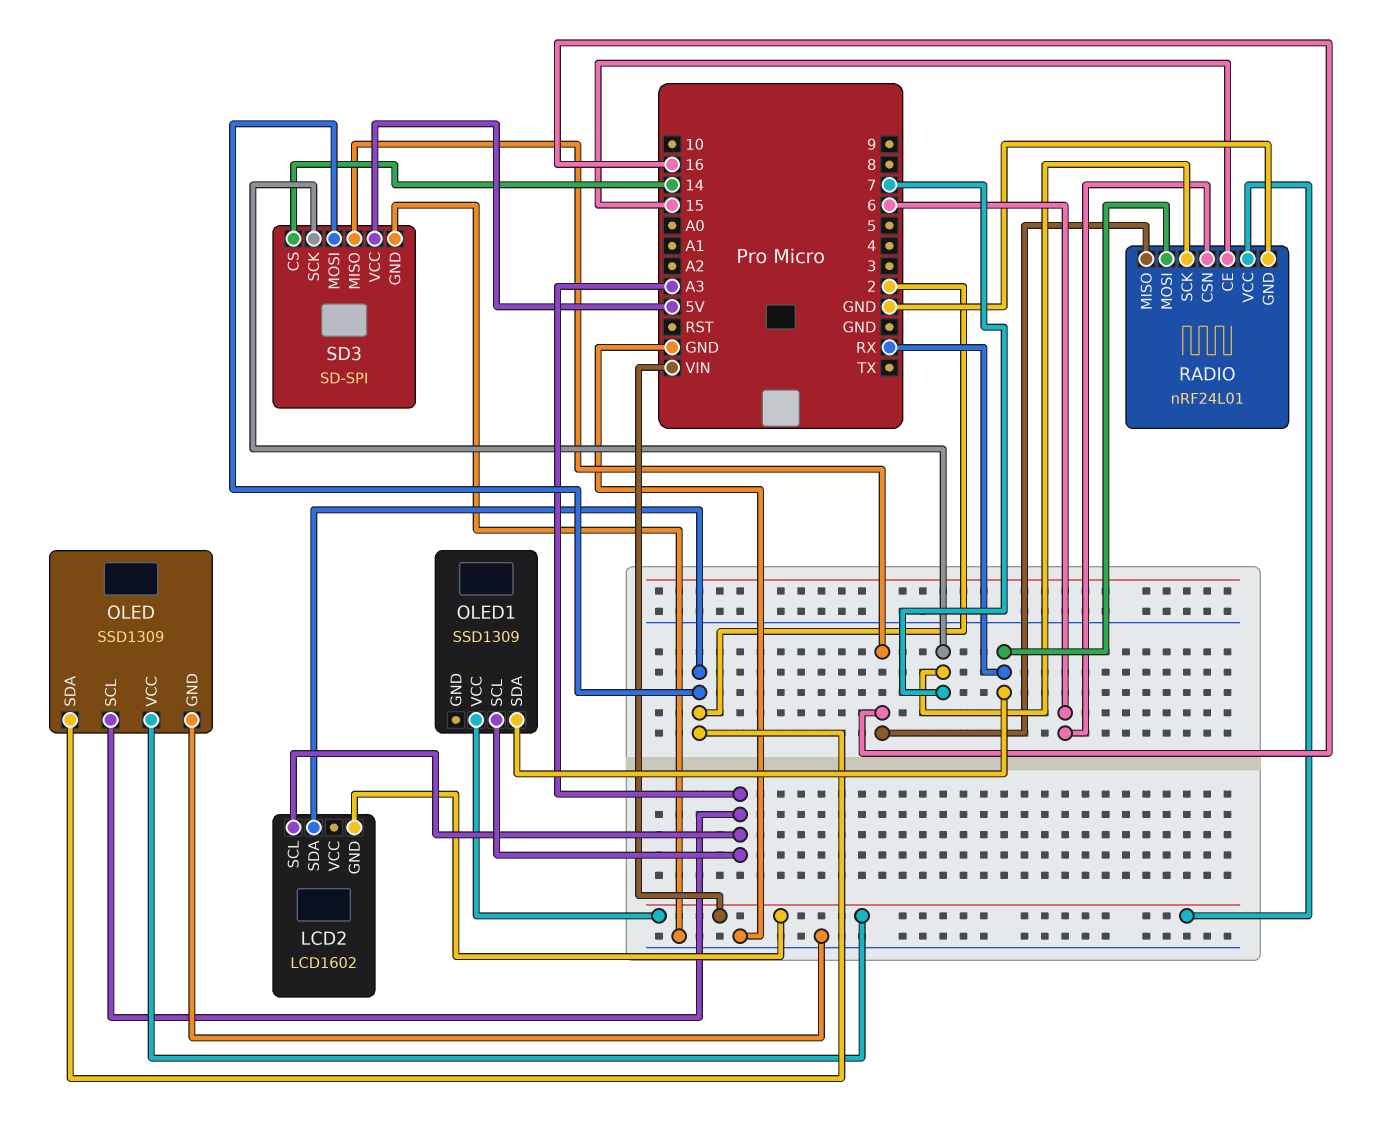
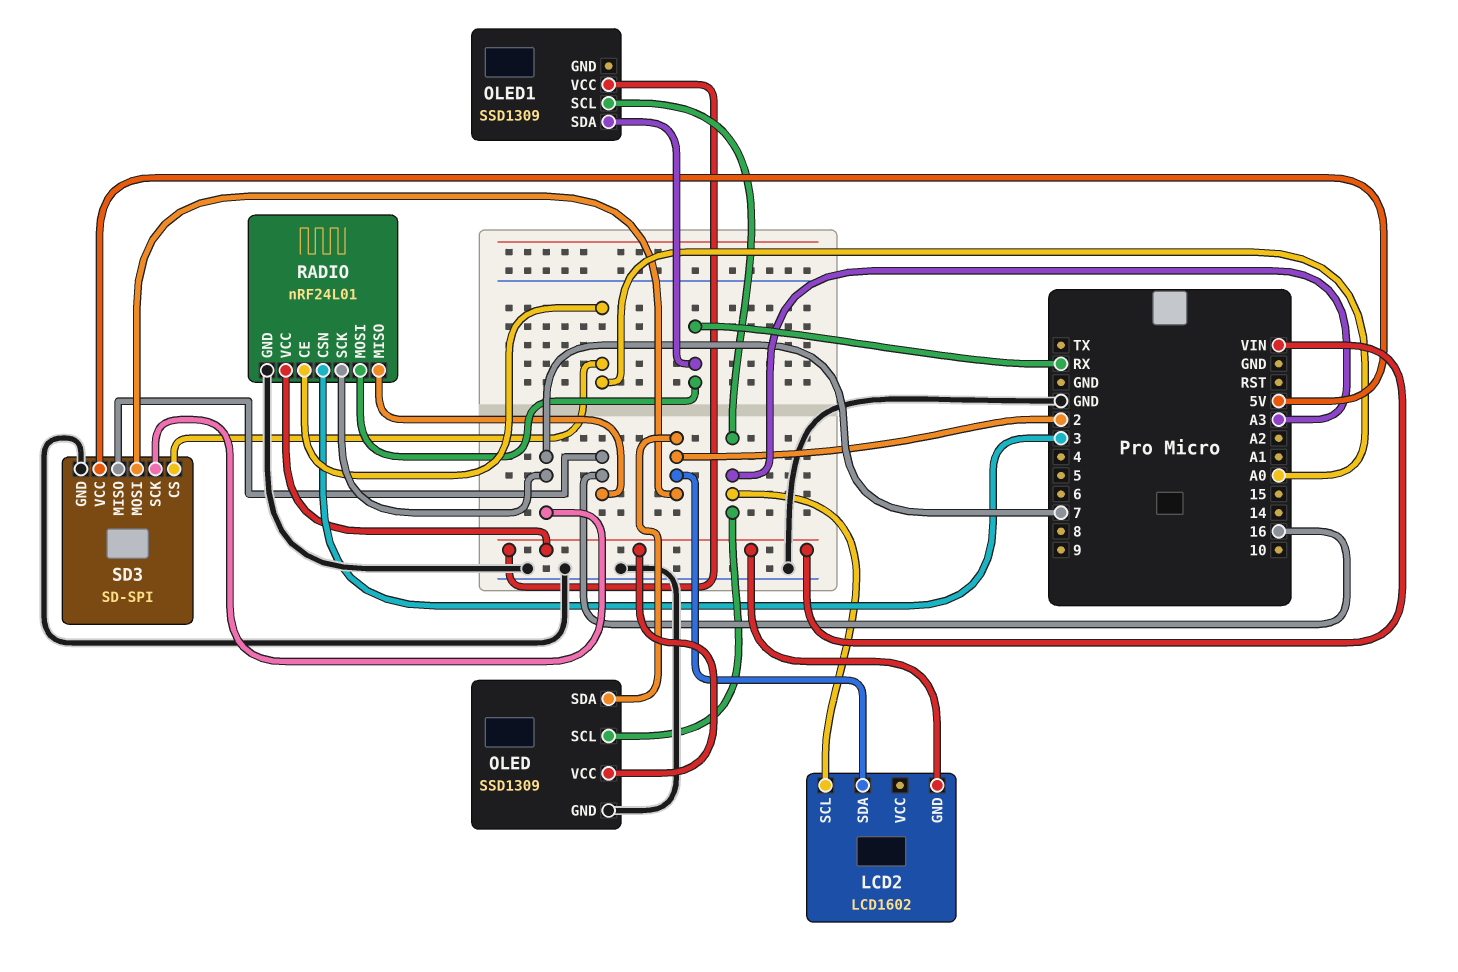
RADIO pin CE: 15 -> A0
RADIO pin CSN: 6 -> 3
SD3 pin CS: 14 -> A0

